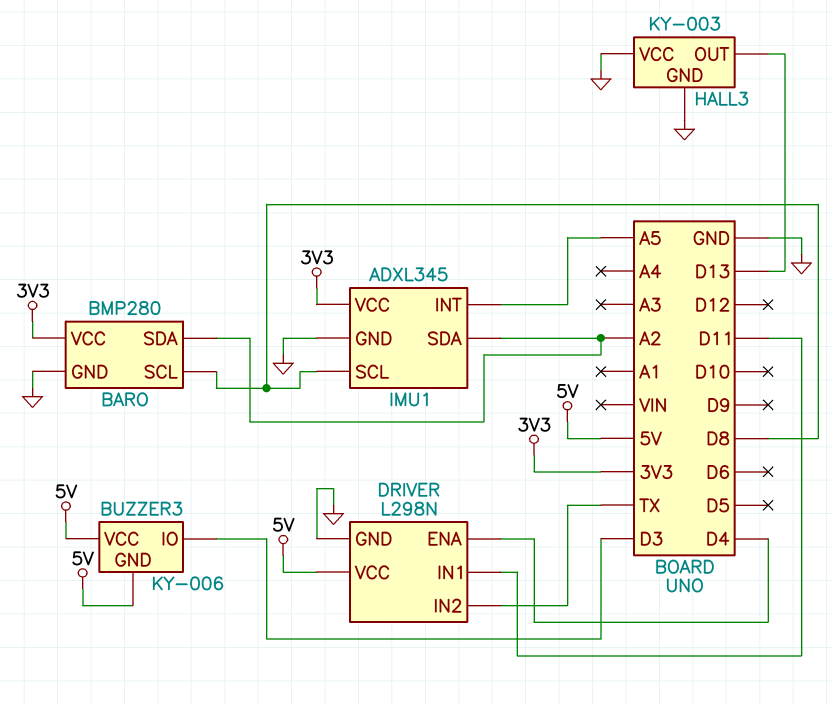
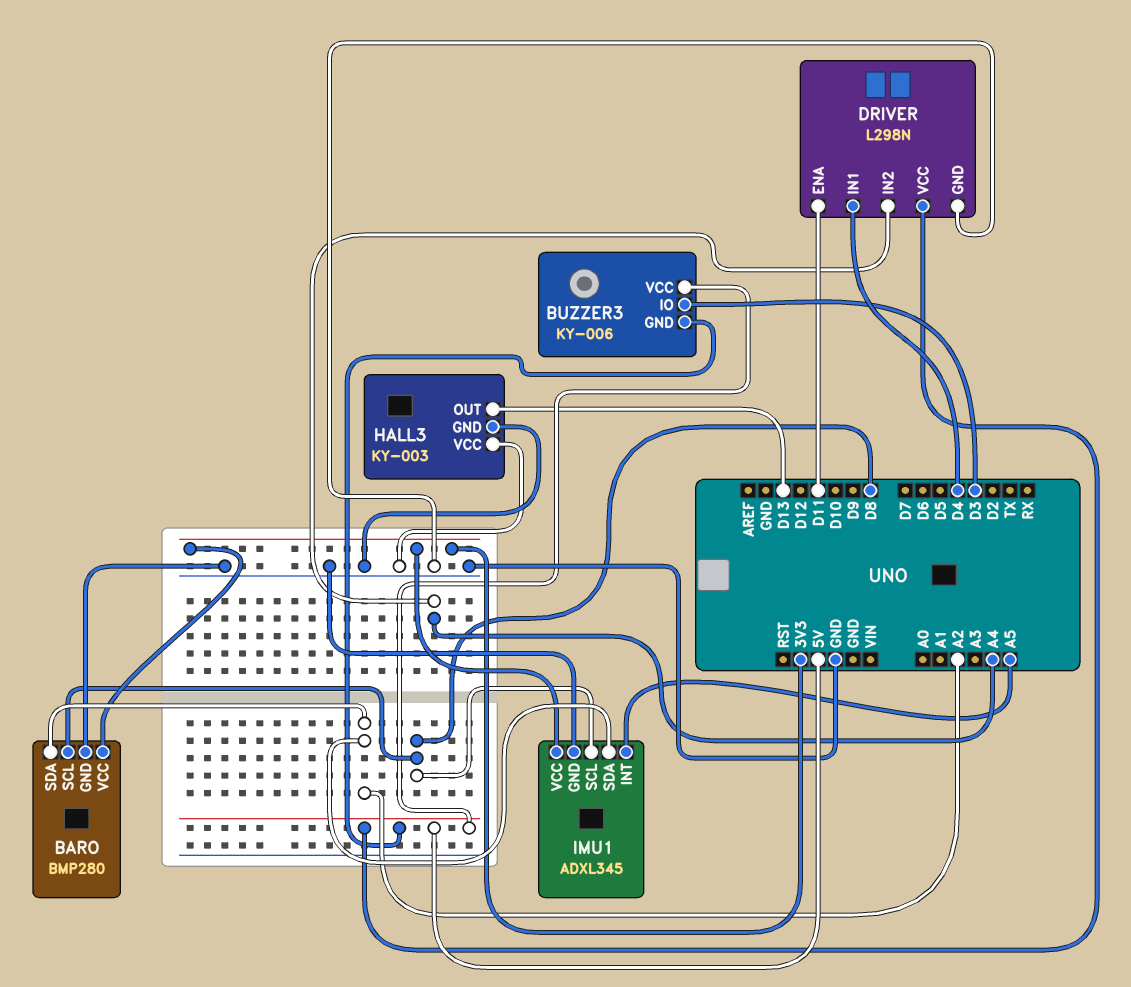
DRIVER pin ENA: D4 -> D11
DRIVER pin IN1: D11 -> D4
DRIVER pin IN2: TX -> A4

